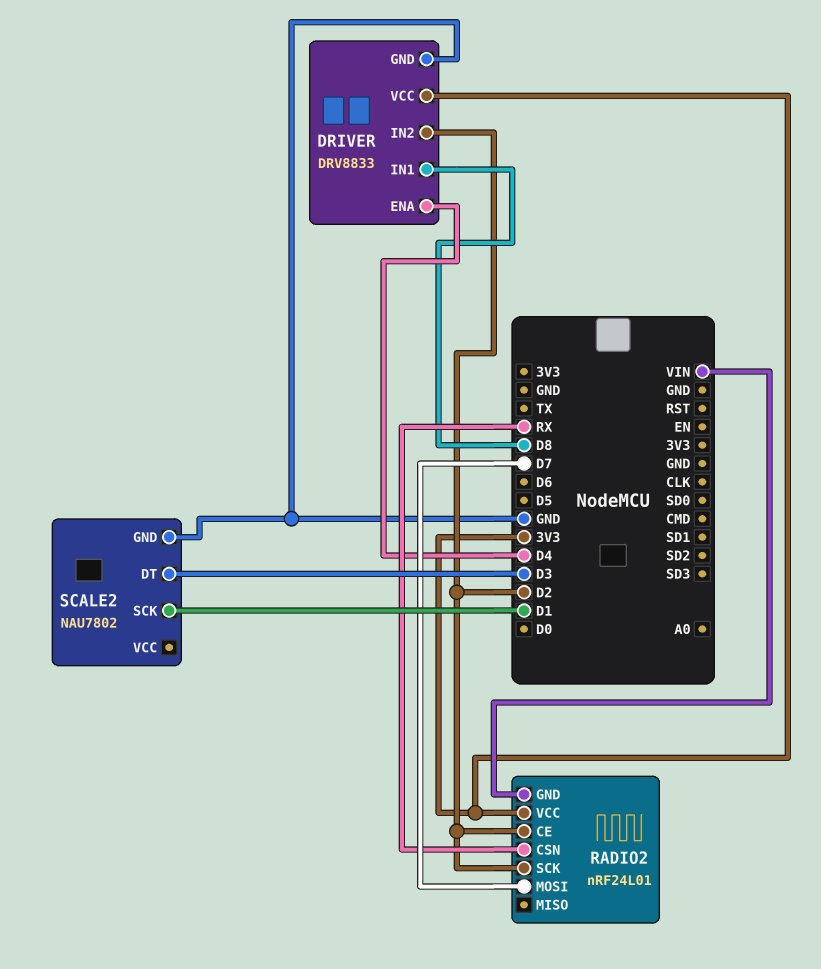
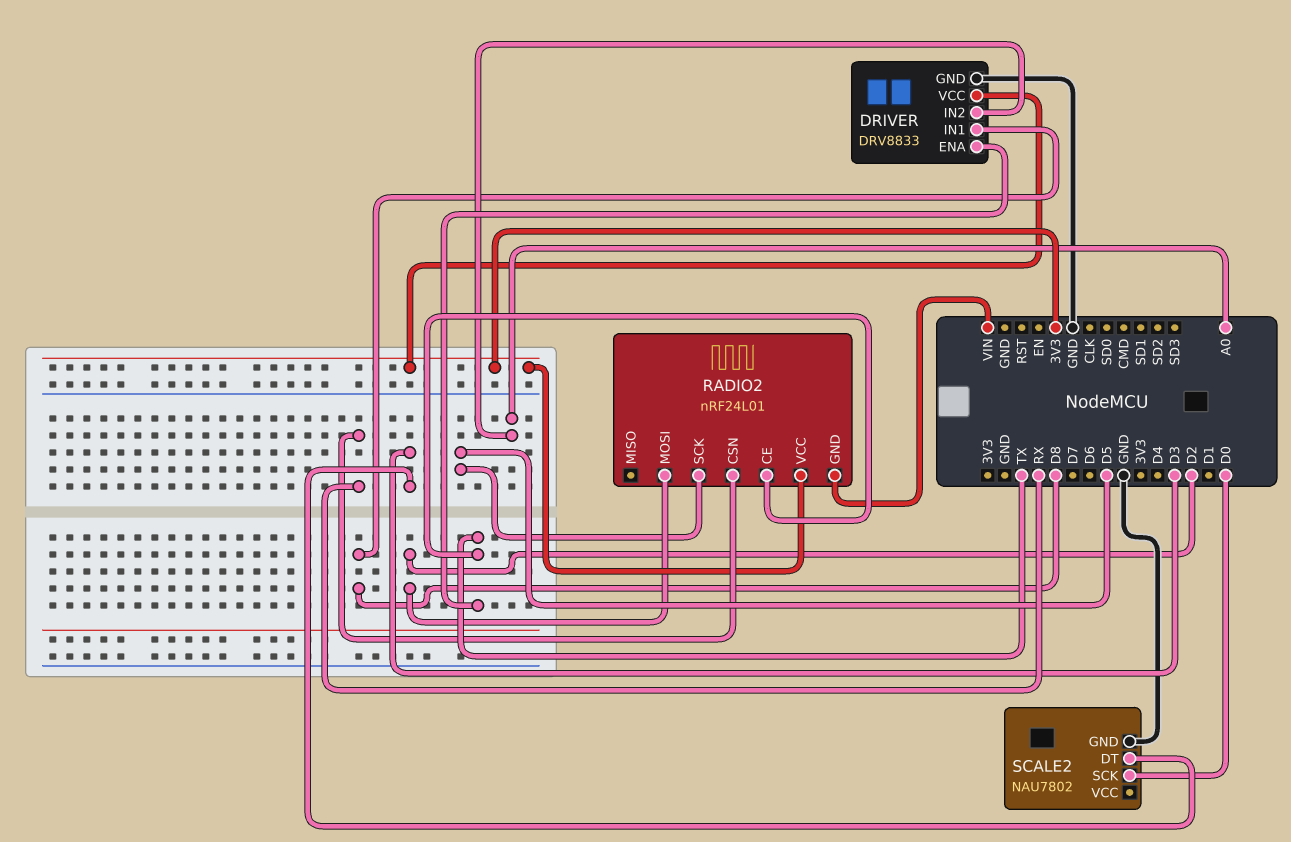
DRIVER pin ENA: D4 -> TX
DRIVER pin IN2: D2 -> A0
RADIO2 pin CE: D2 -> TX
RADIO2 pin MOSI: D7 -> D2
RADIO2 pin SCK: D2 -> D5
SCALE2 pin SCK: D1 -> D0

